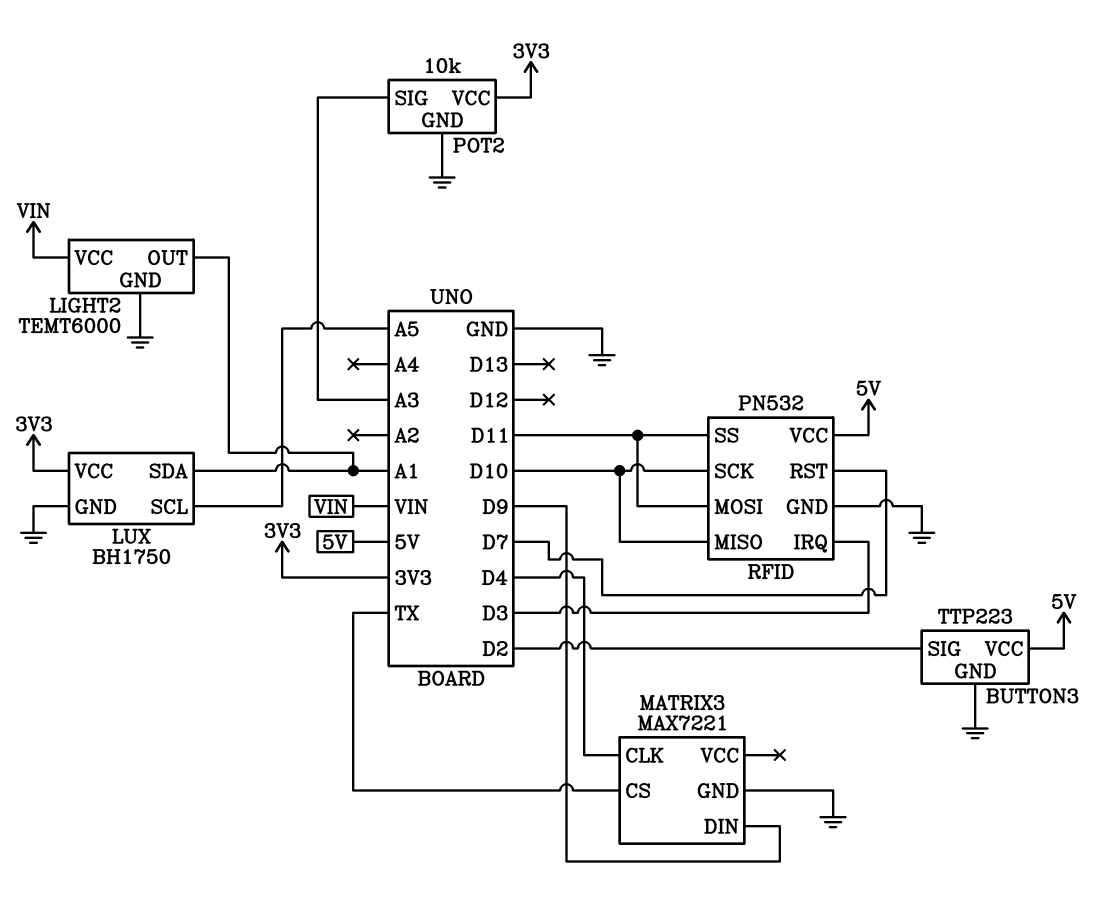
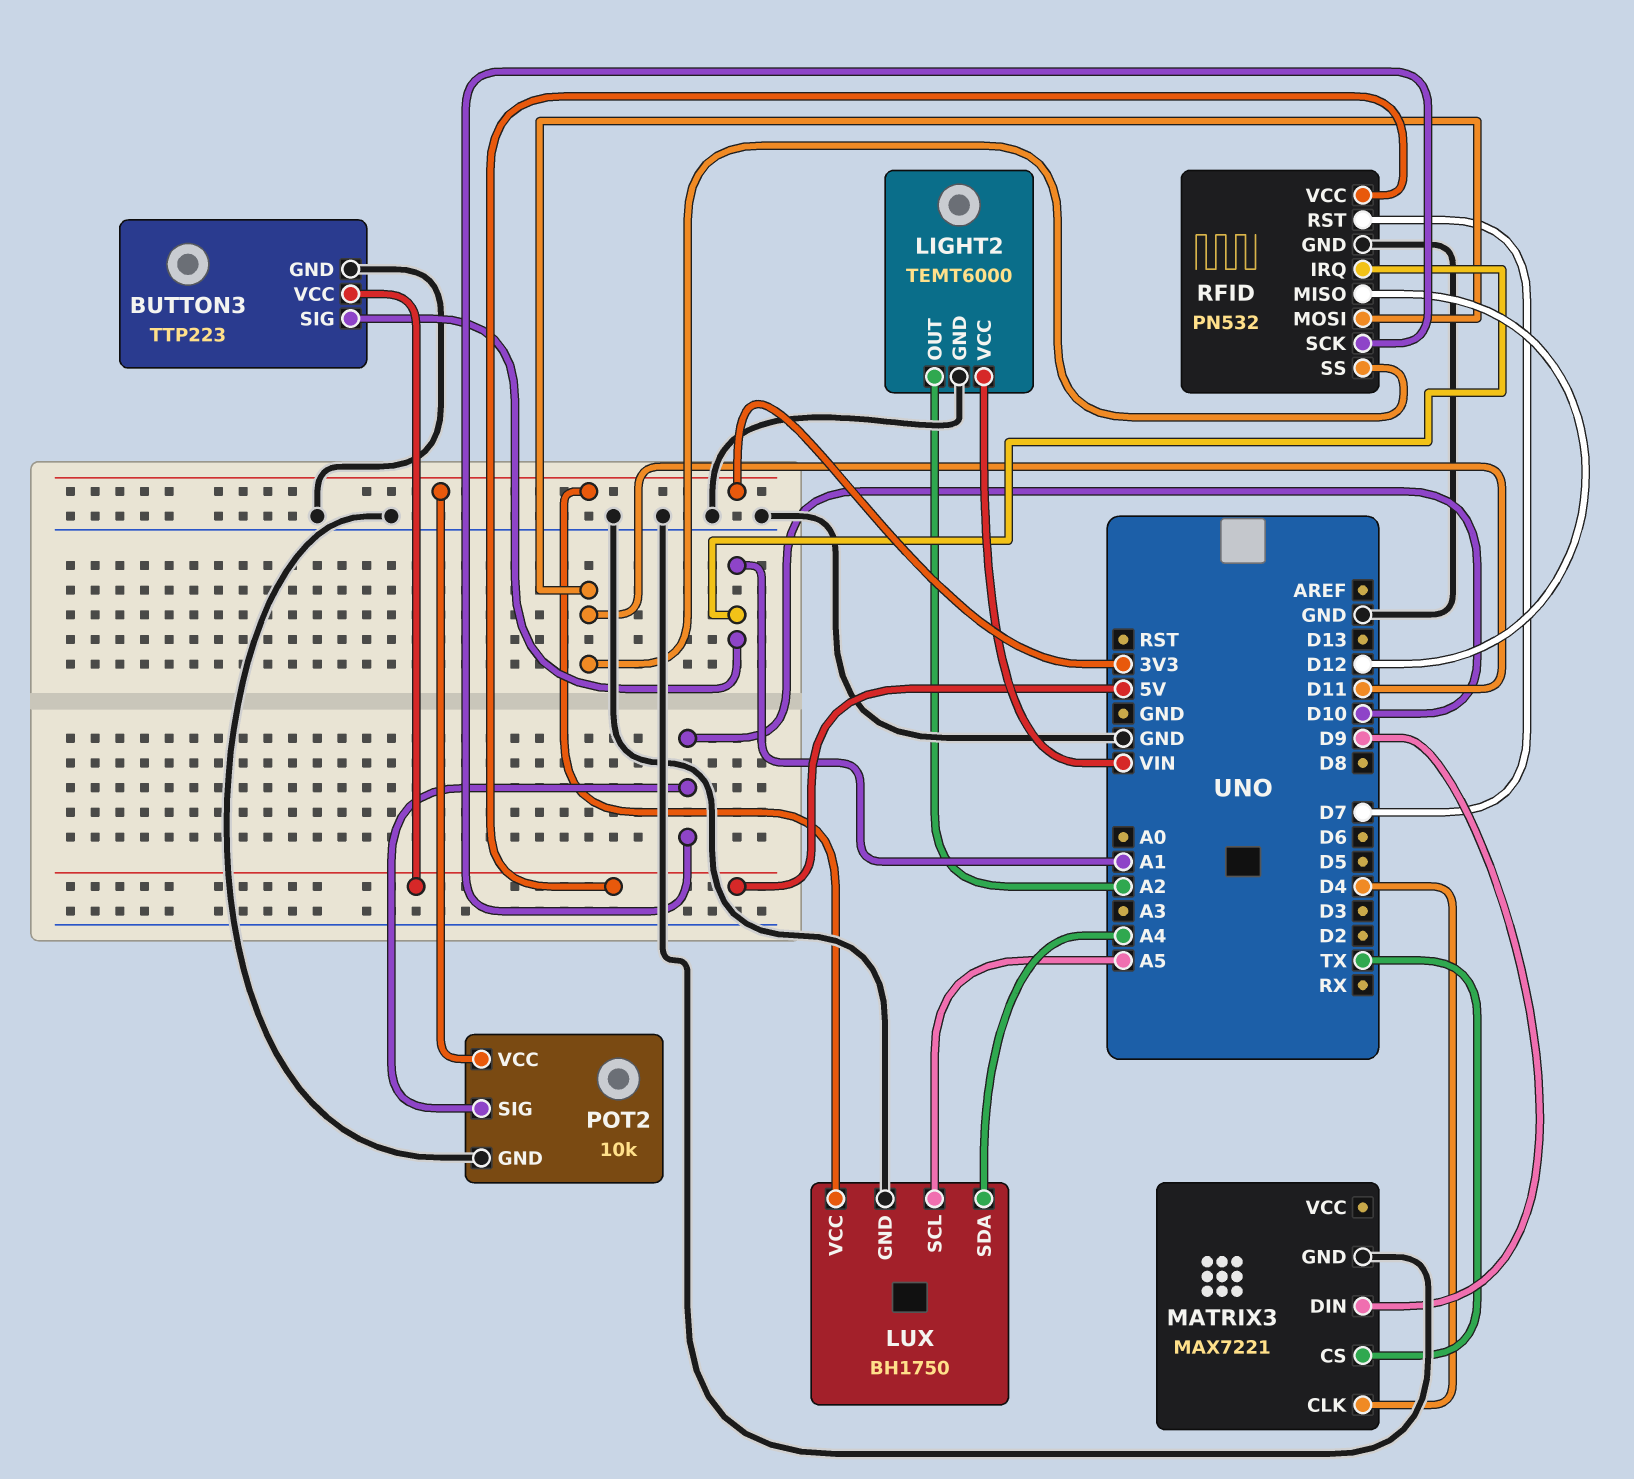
BUTTON3 pin SIG: D2 -> A1
LIGHT2 pin OUT: A1 -> A2
LUX pin SDA: A1 -> A4
POT2 pin SIG: A3 -> D10
RFID pin IRQ: D3 -> A1
RFID pin MISO: D10 -> D12

